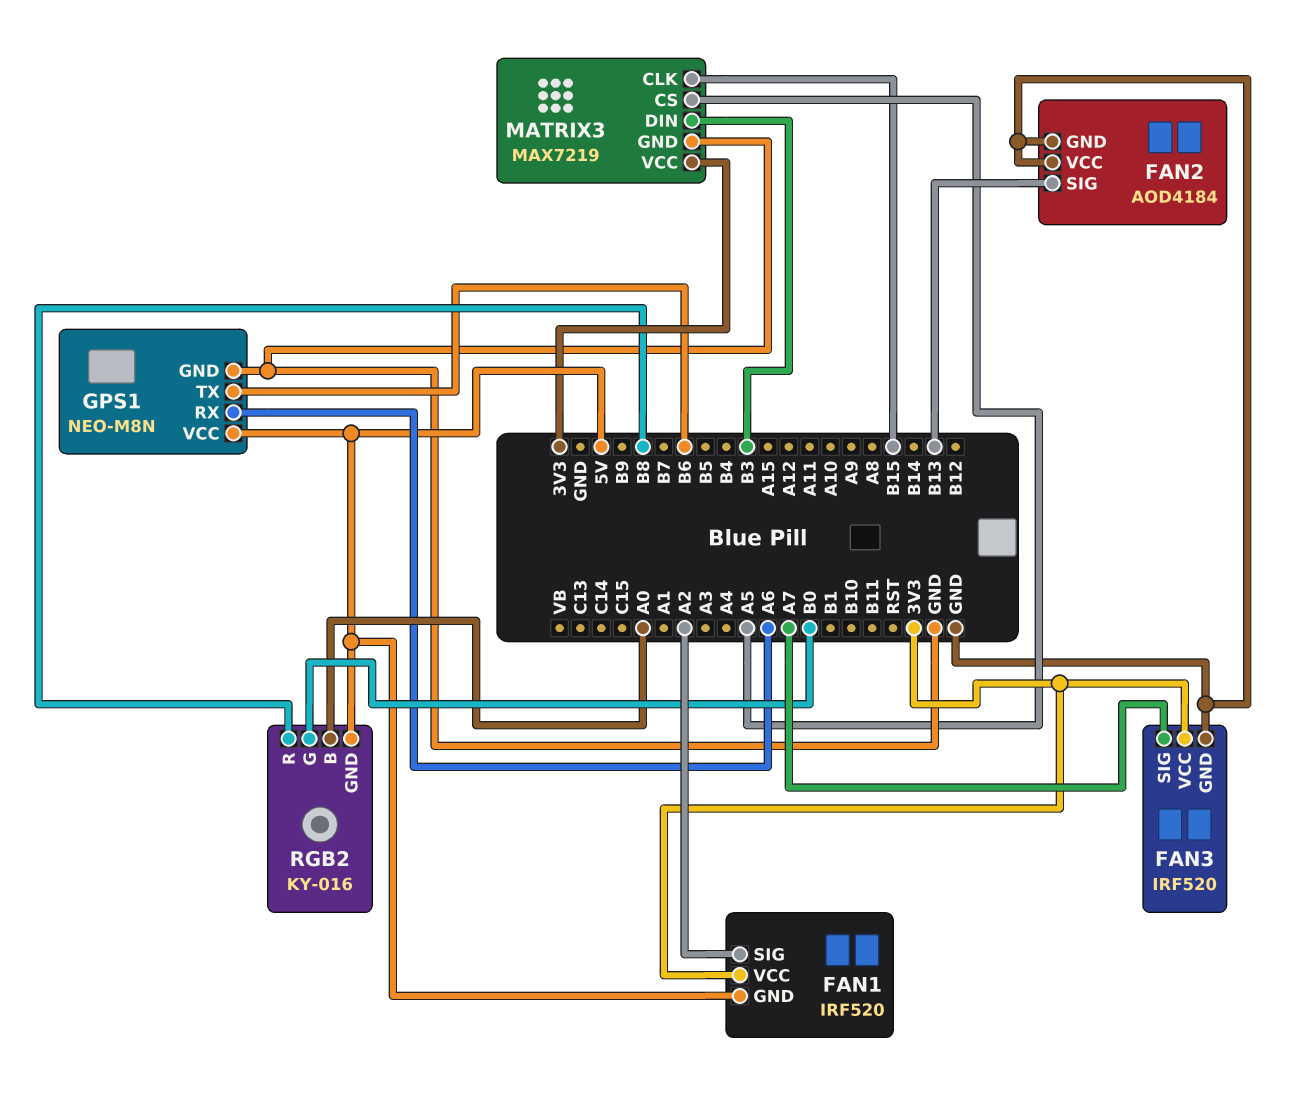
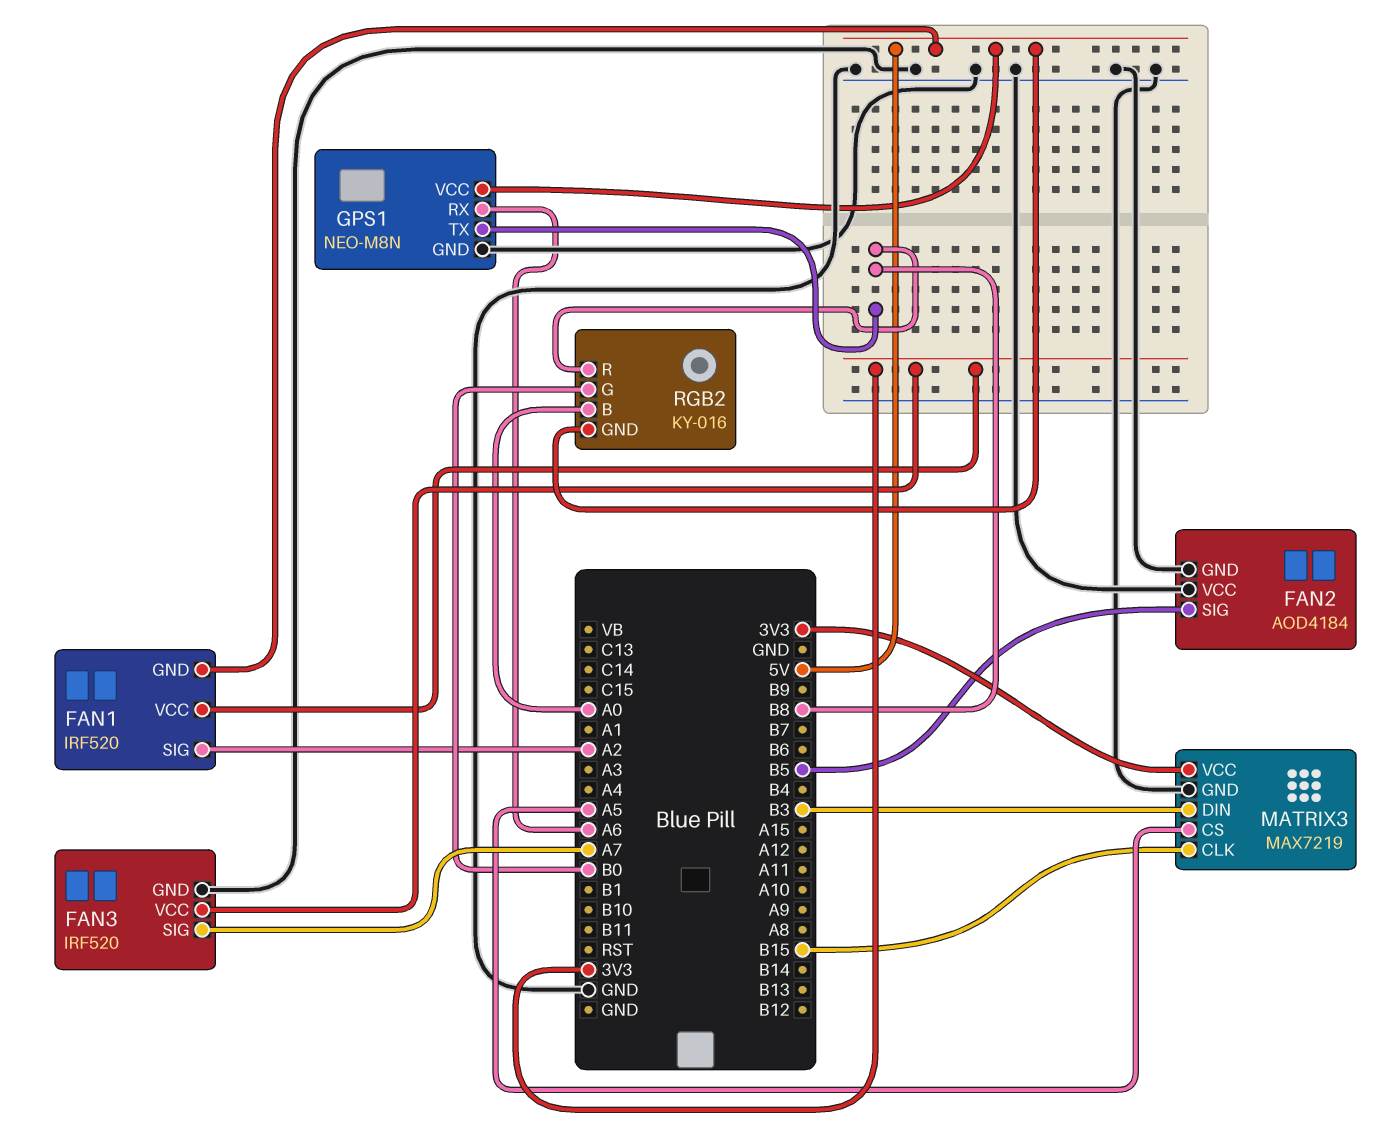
FAN2 pin SIG: B13 -> B5
GPS1 pin TX: B6 -> B8

